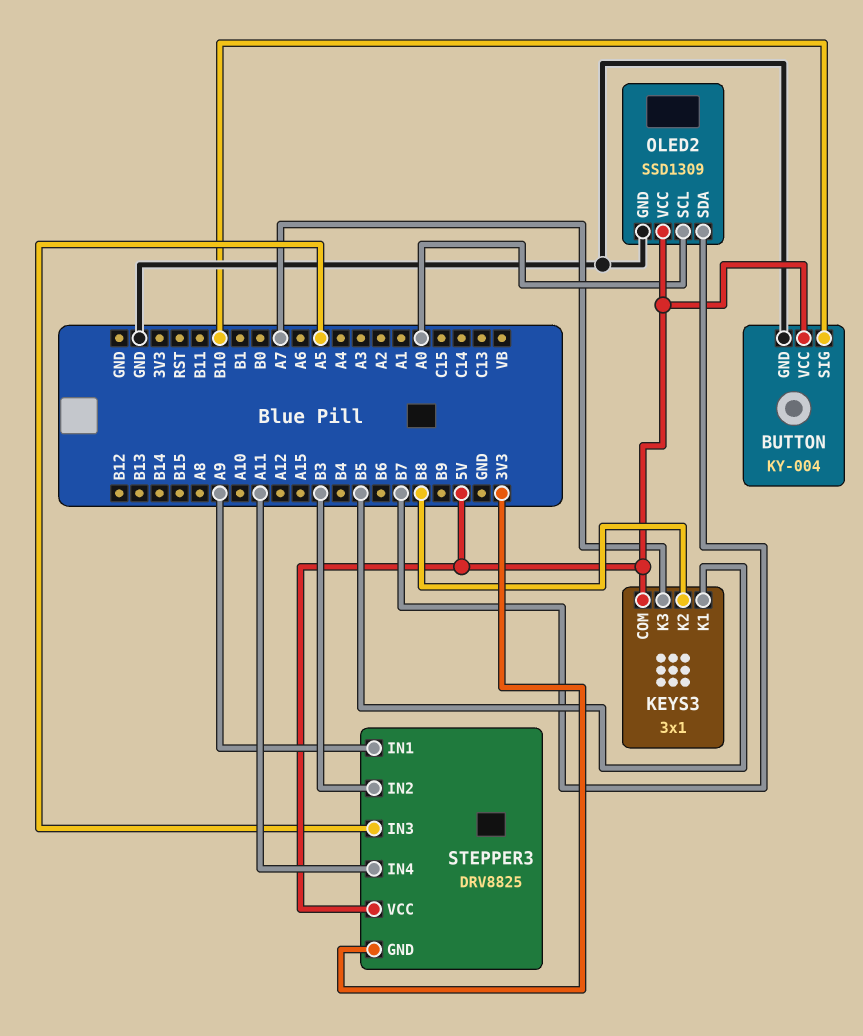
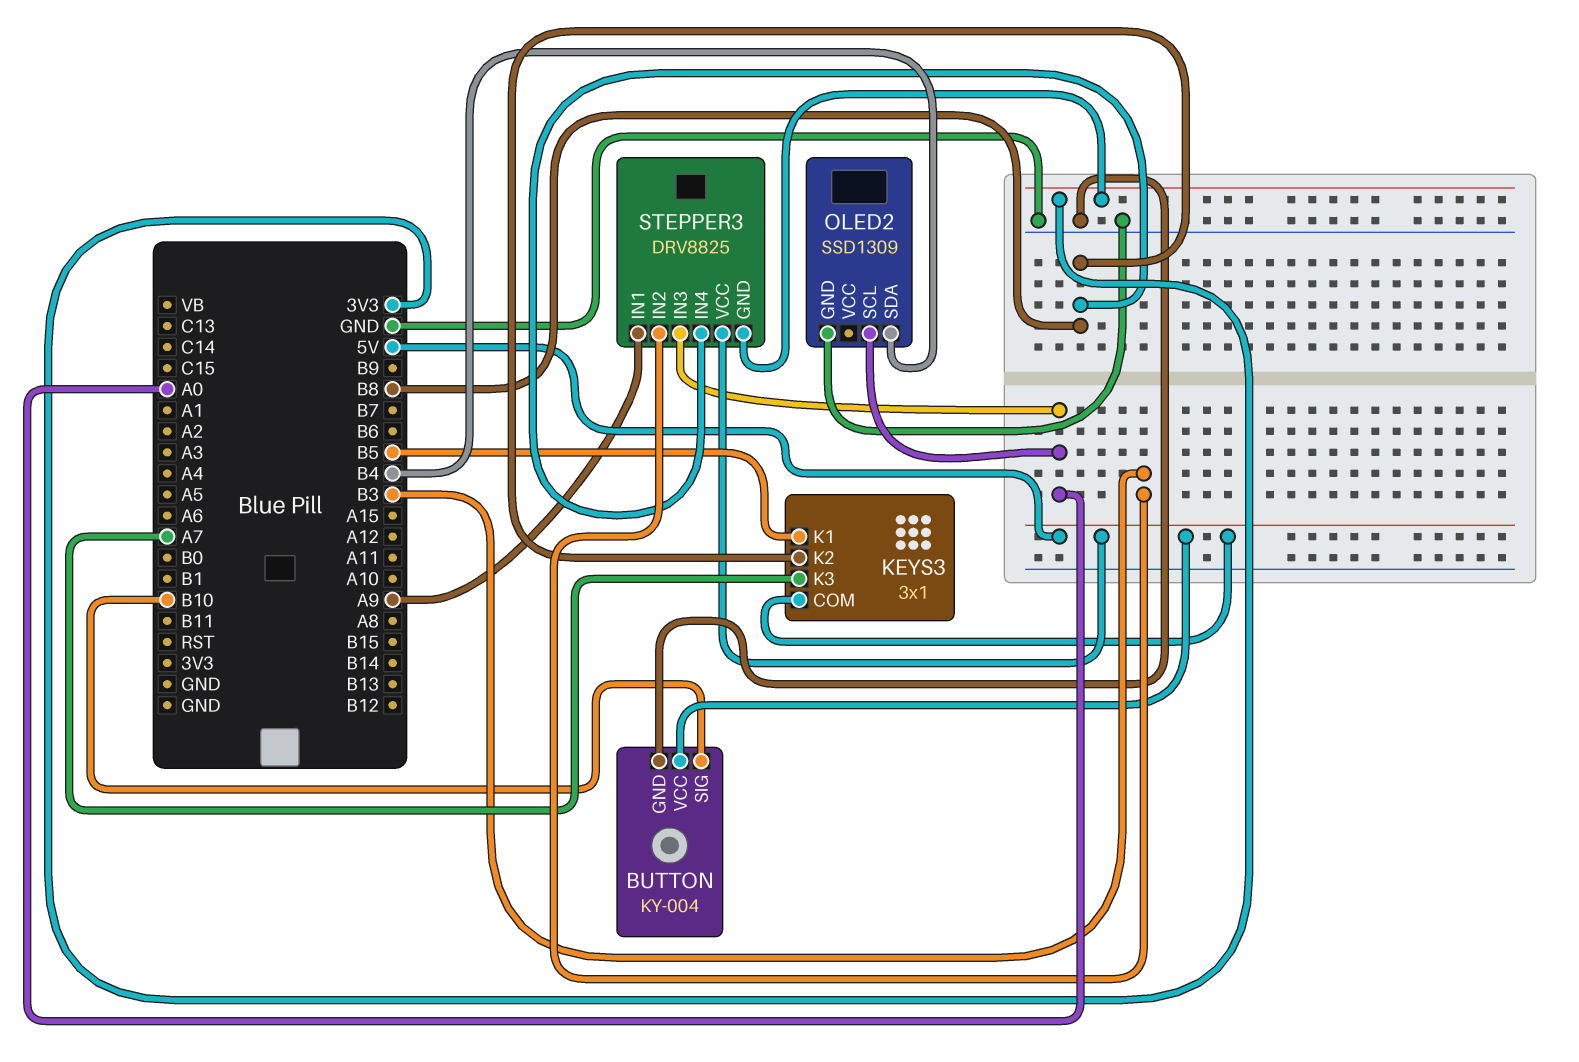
OLED2 pin SDA: B7 -> B4
OLED2 pin VCC: 5V -> none
STEPPER3 pin IN3: A5 -> A0
STEPPER3 pin IN4: A11 -> B8

